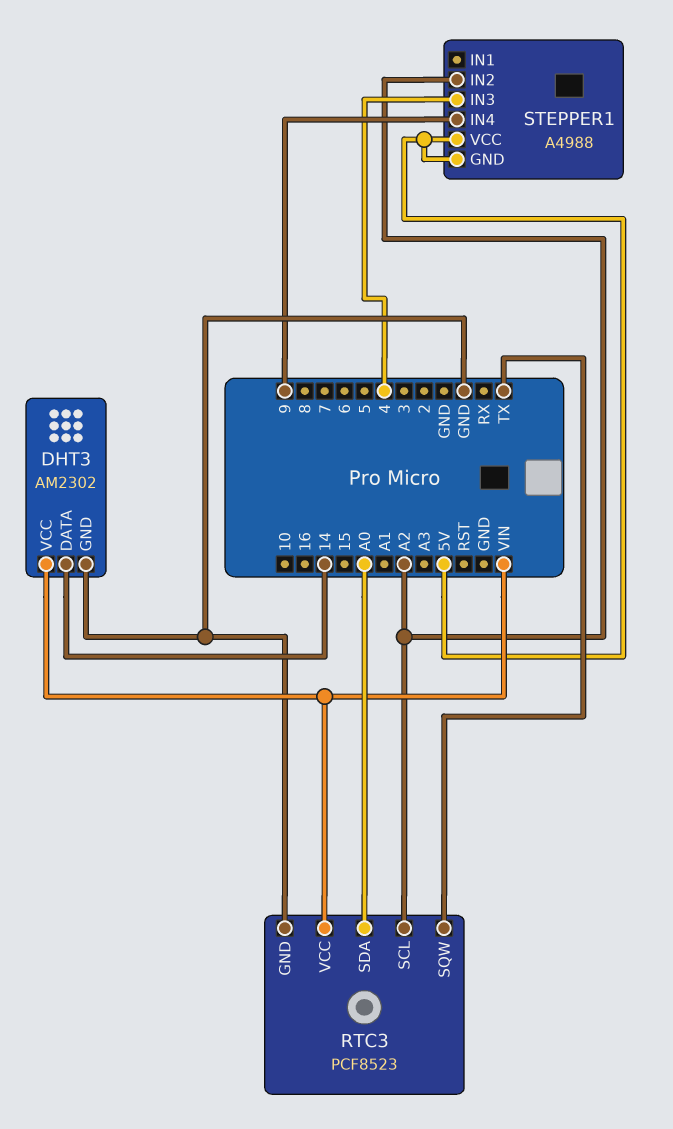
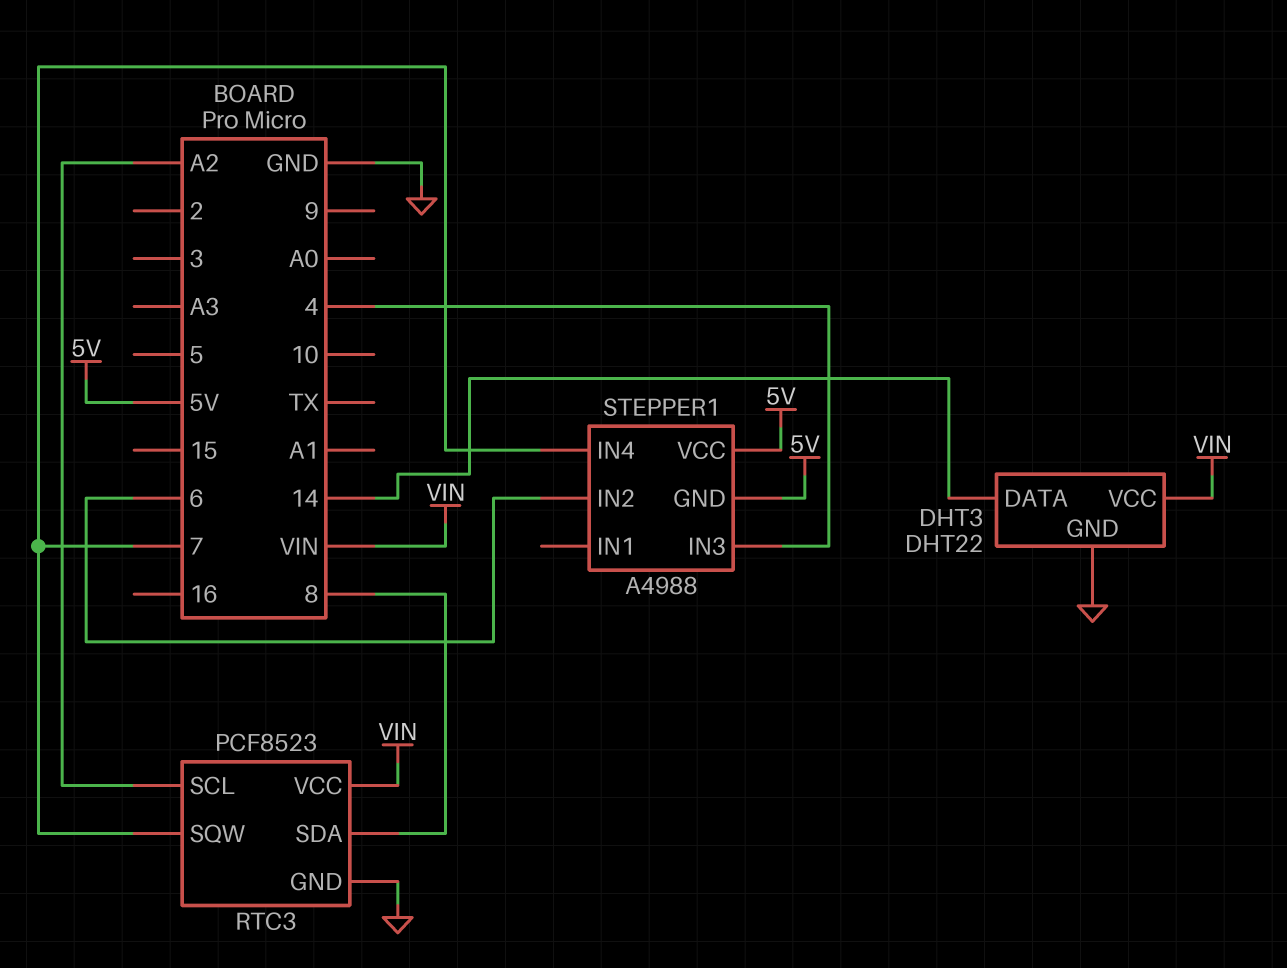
DHT3: AM2302 -> DHT22
RTC3 pin SDA: A0 -> 8
RTC3 pin SQW: TX -> 7
STEPPER1 pin IN2: A2 -> 6
STEPPER1 pin IN4: 9 -> 7

